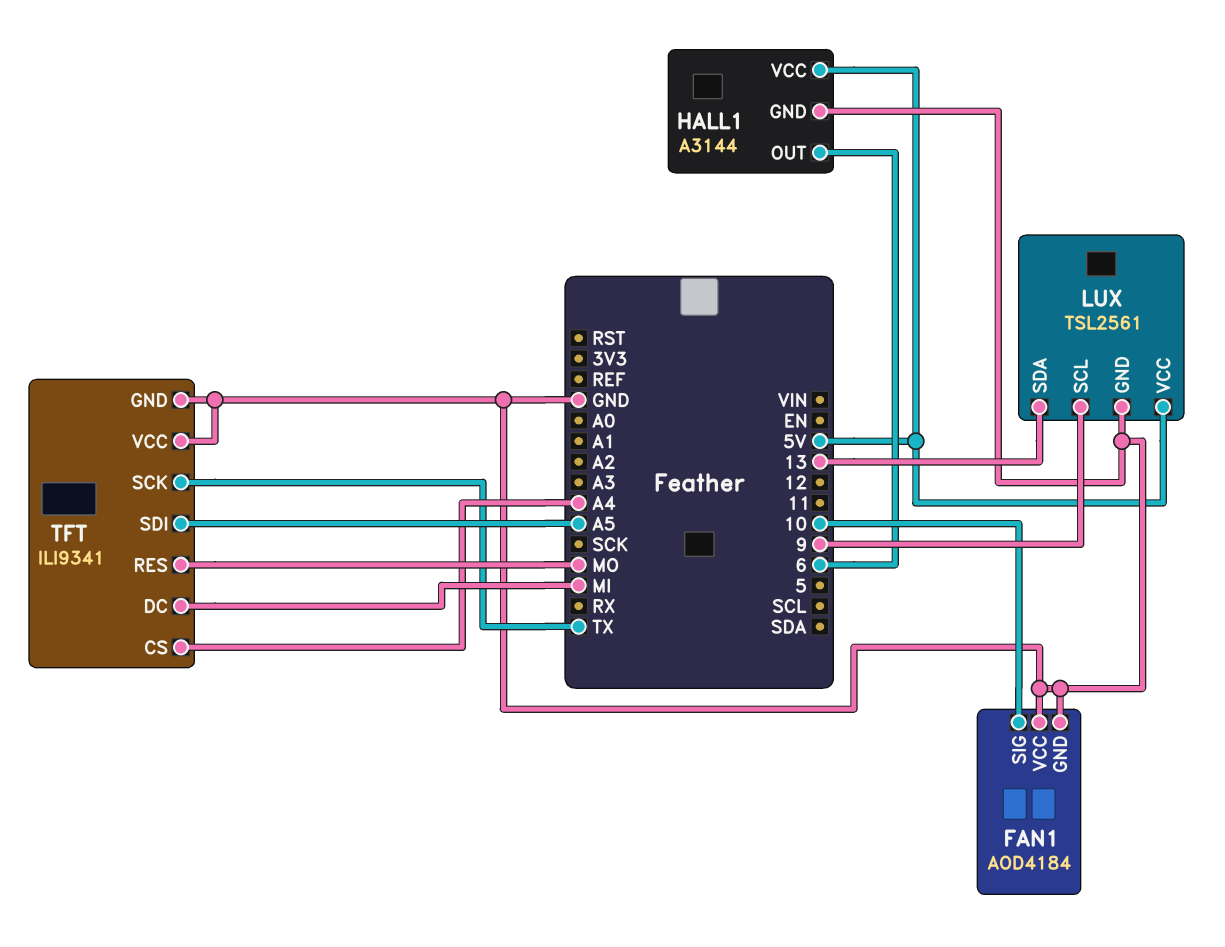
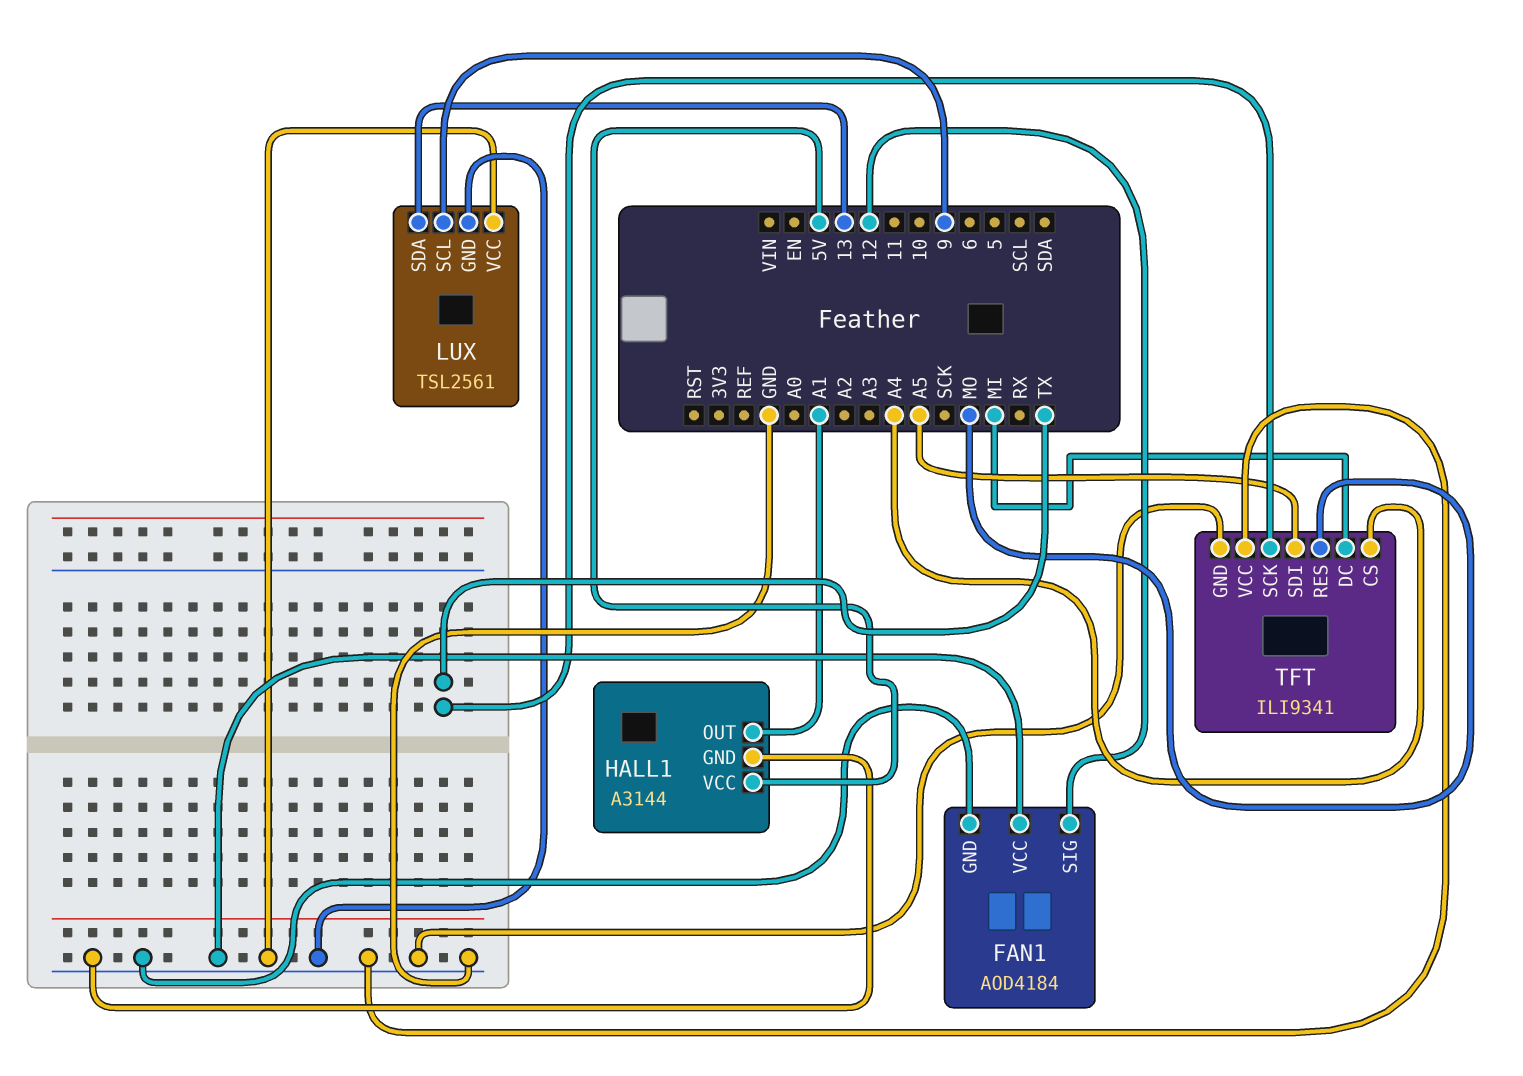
FAN1 pin SIG: 10 -> 12
HALL1 pin OUT: 6 -> A1
LUX pin VCC: 5V -> GND

